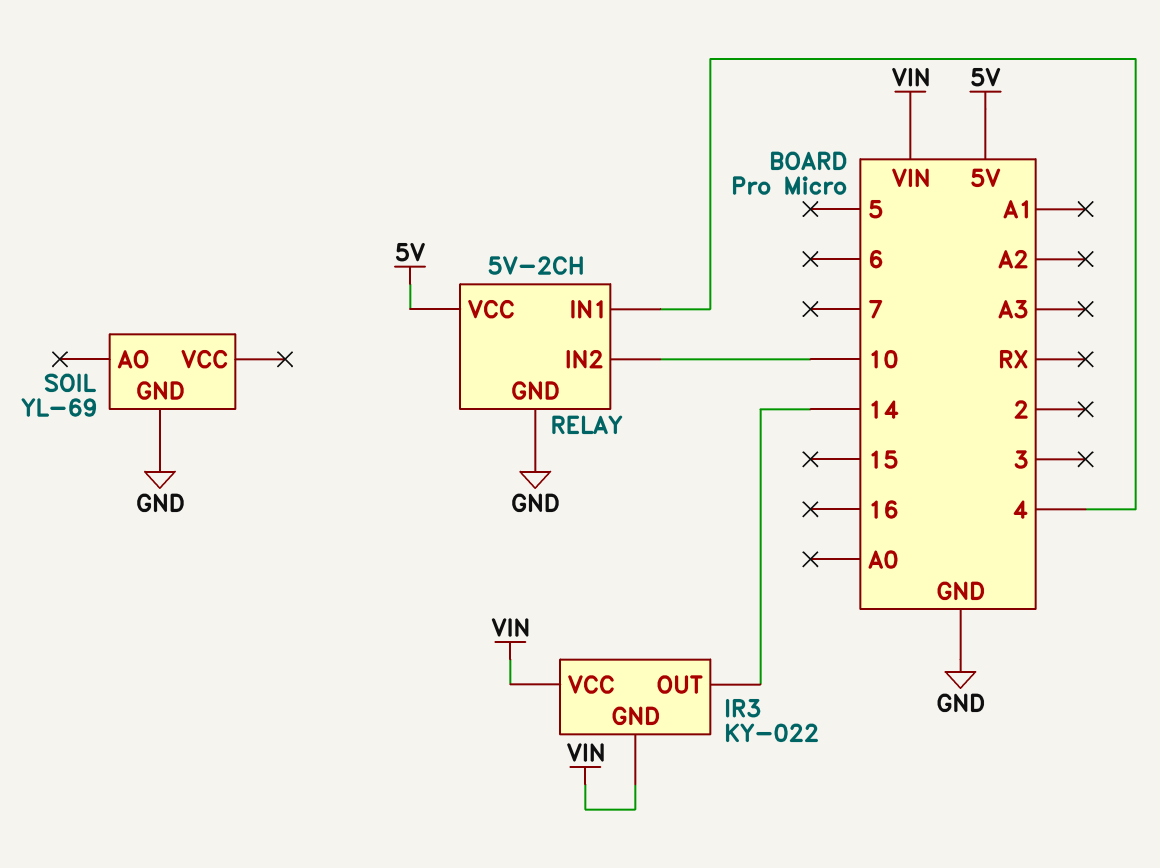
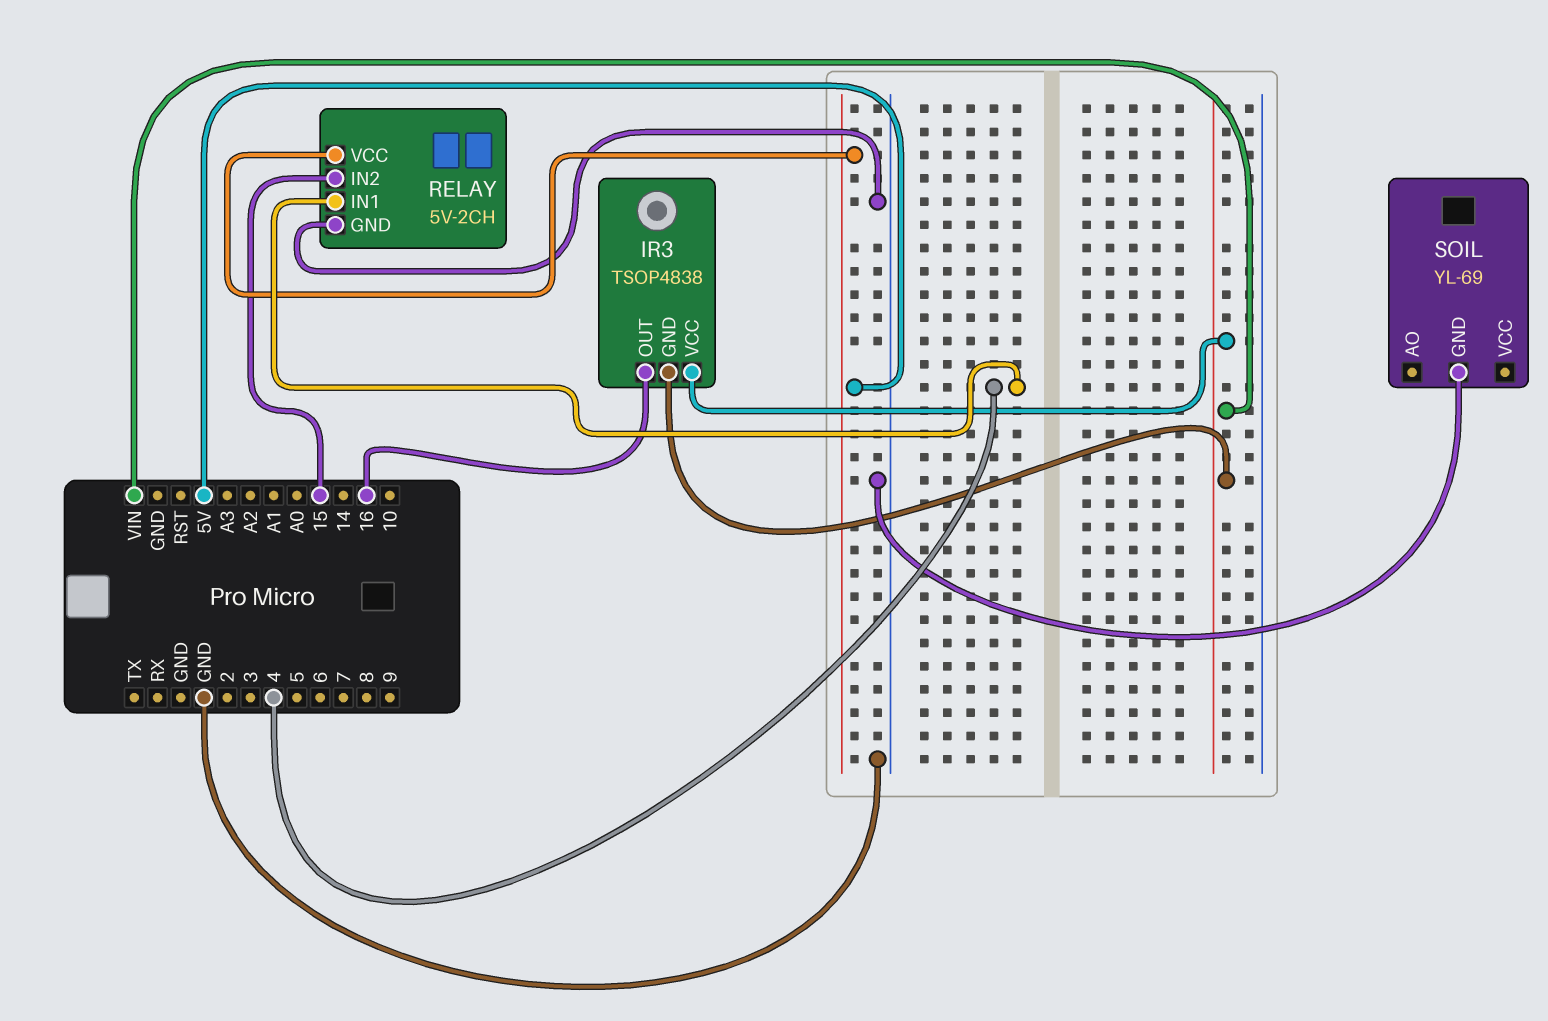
IR3: KY-022 -> TSOP4838
IR3 pin OUT: 14 -> 16
RELAY pin IN2: 10 -> 15

